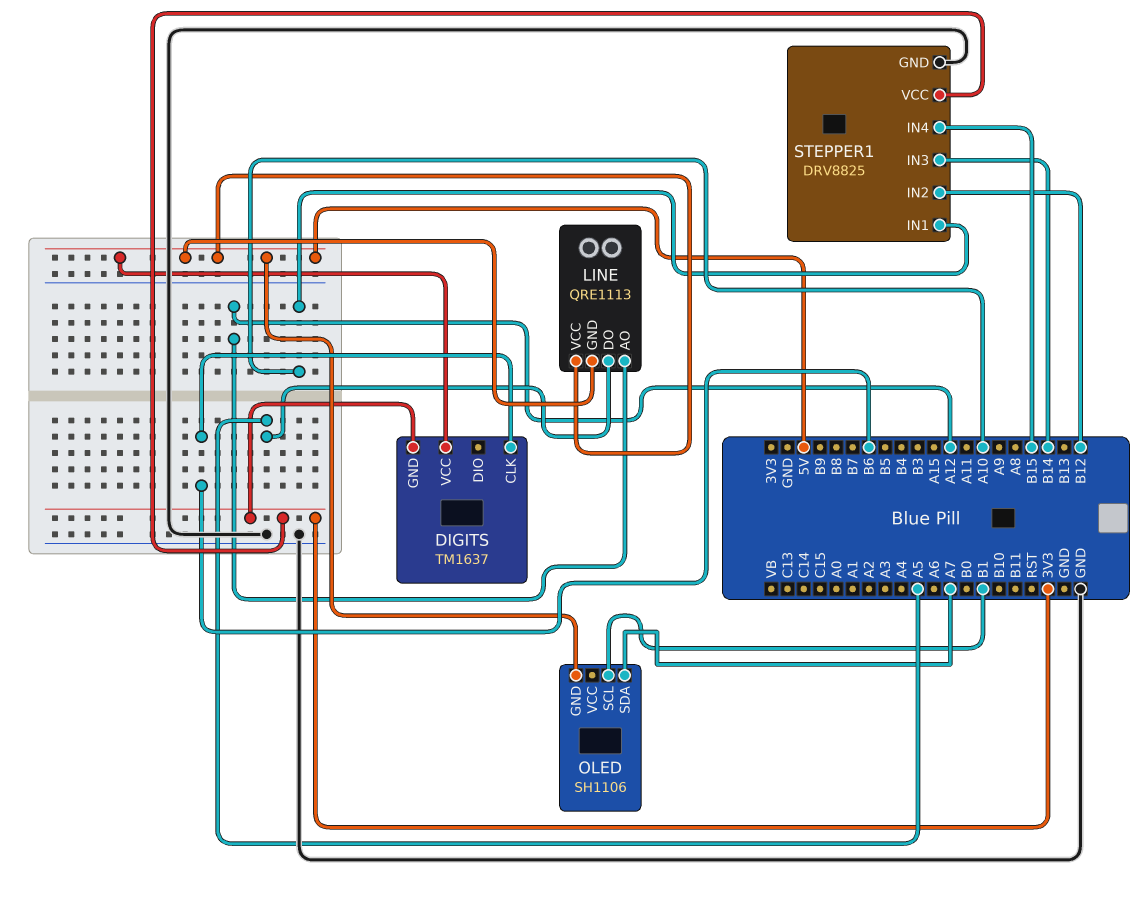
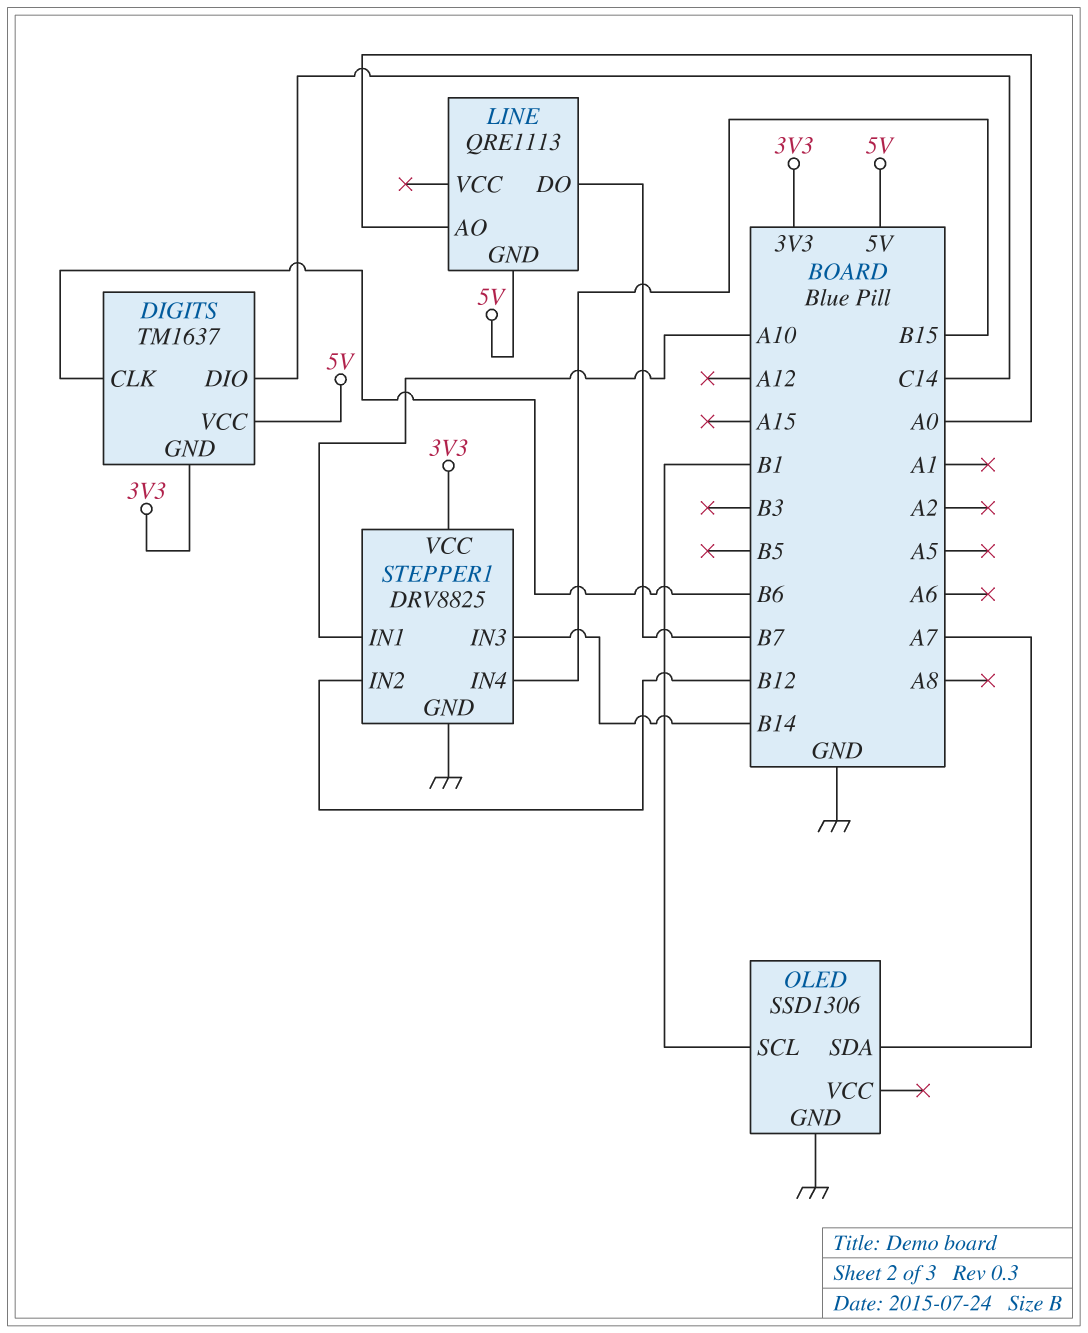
DIGITS pin DIO: none -> C14
LINE pin AO: A12 -> A0
LINE pin DO: A5 -> B7
LINE pin VCC: 5V -> none
OLED: SH1106 -> SSD1306
OLED pin GND: 5V -> GND

